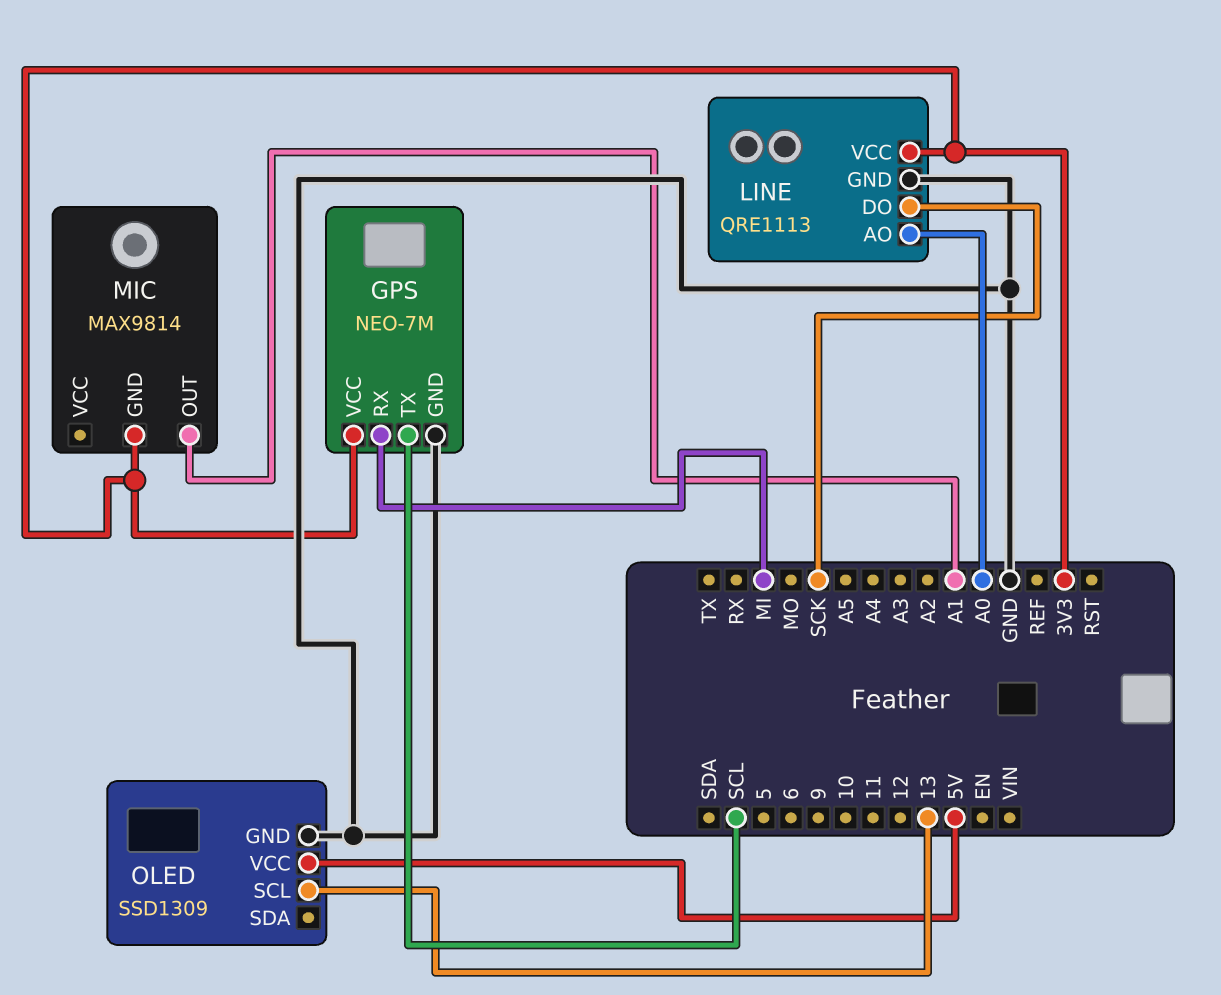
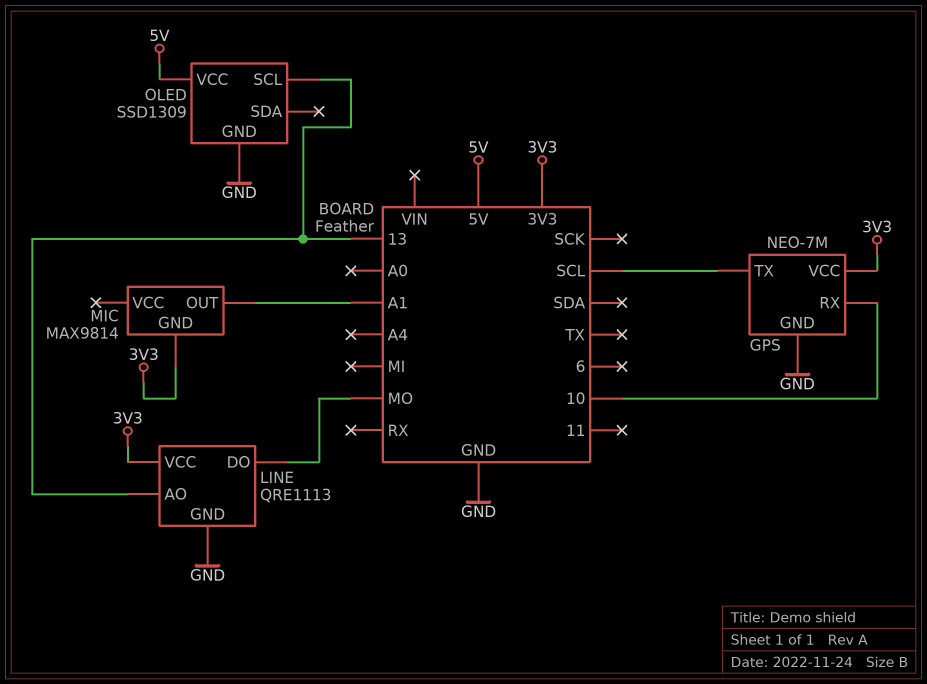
GPS pin RX: MI -> 10
LINE pin AO: A0 -> 13
LINE pin DO: SCK -> MO

